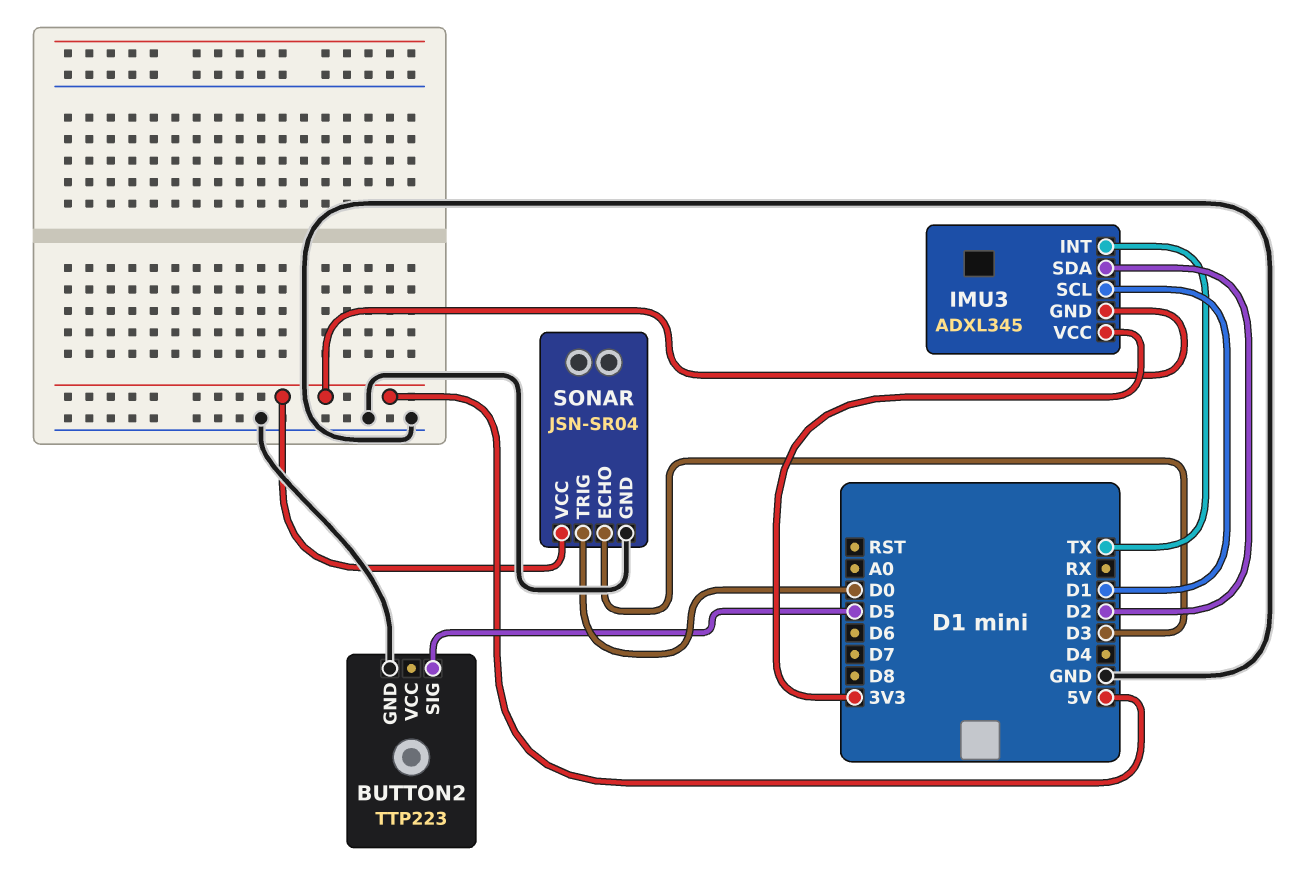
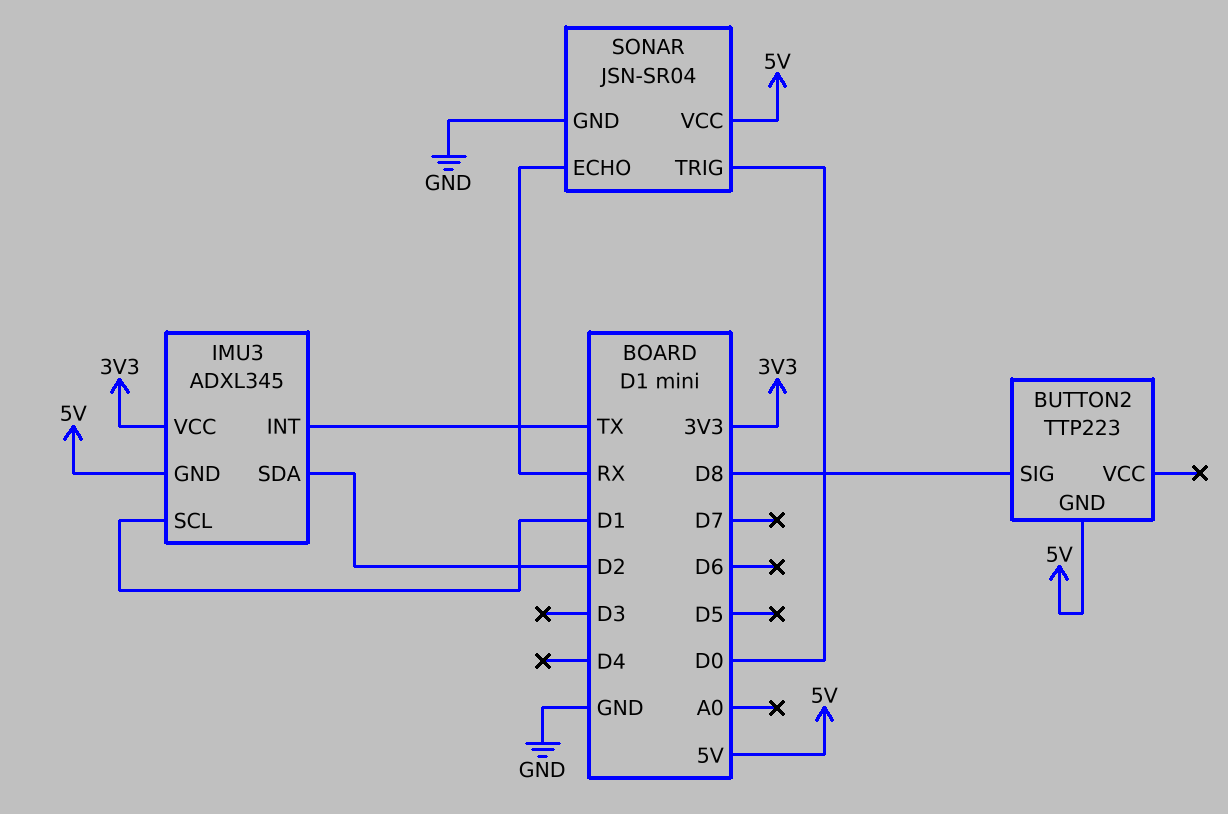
BUTTON2 pin GND: GND -> 5V
BUTTON2 pin SIG: D5 -> D8
SONAR pin ECHO: D3 -> RX

